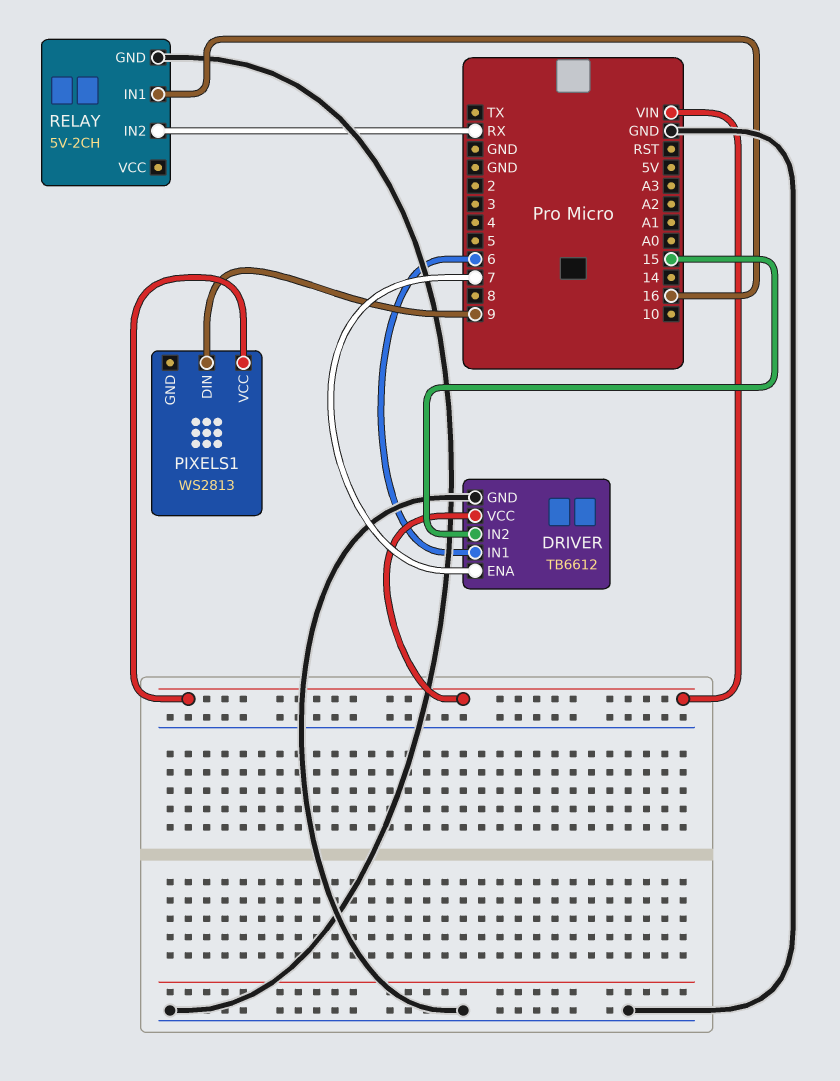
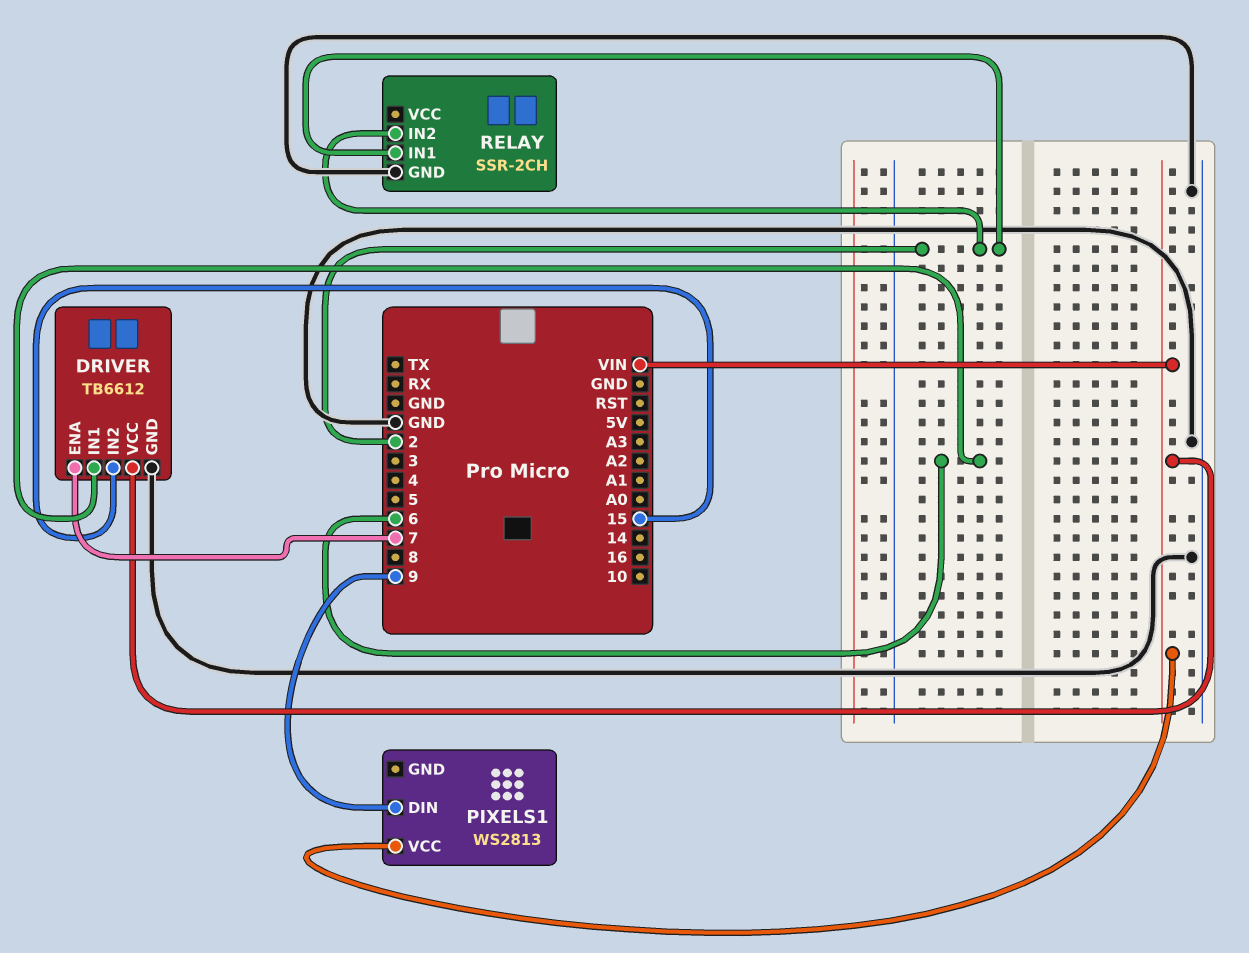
RELAY: 5V-2CH -> SSR-2CH
RELAY pin IN1: 16 -> 2
RELAY pin IN2: RX -> 2

